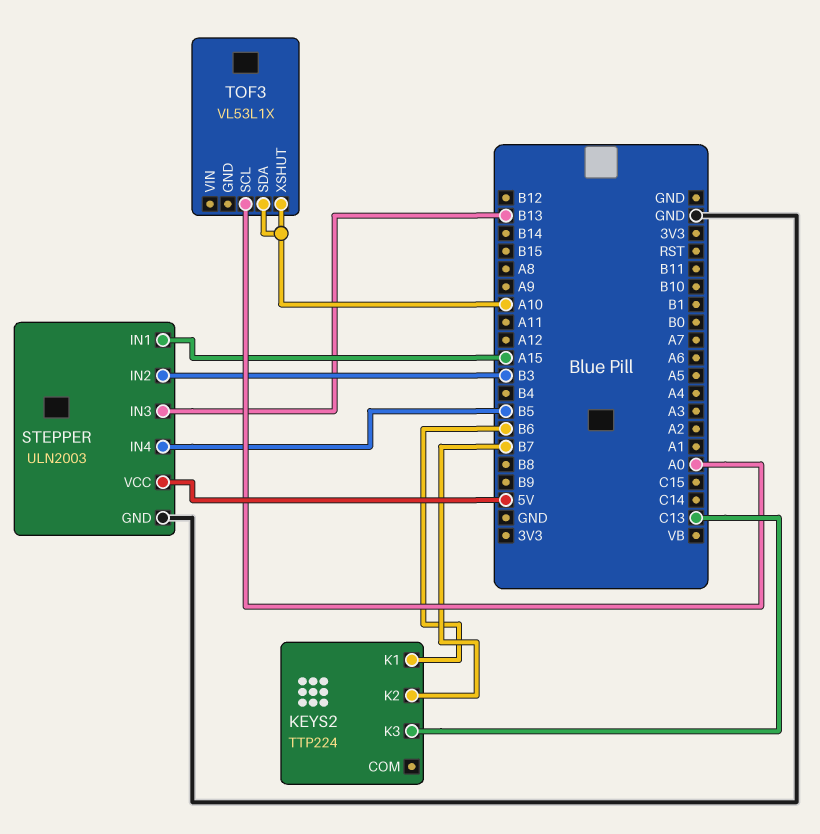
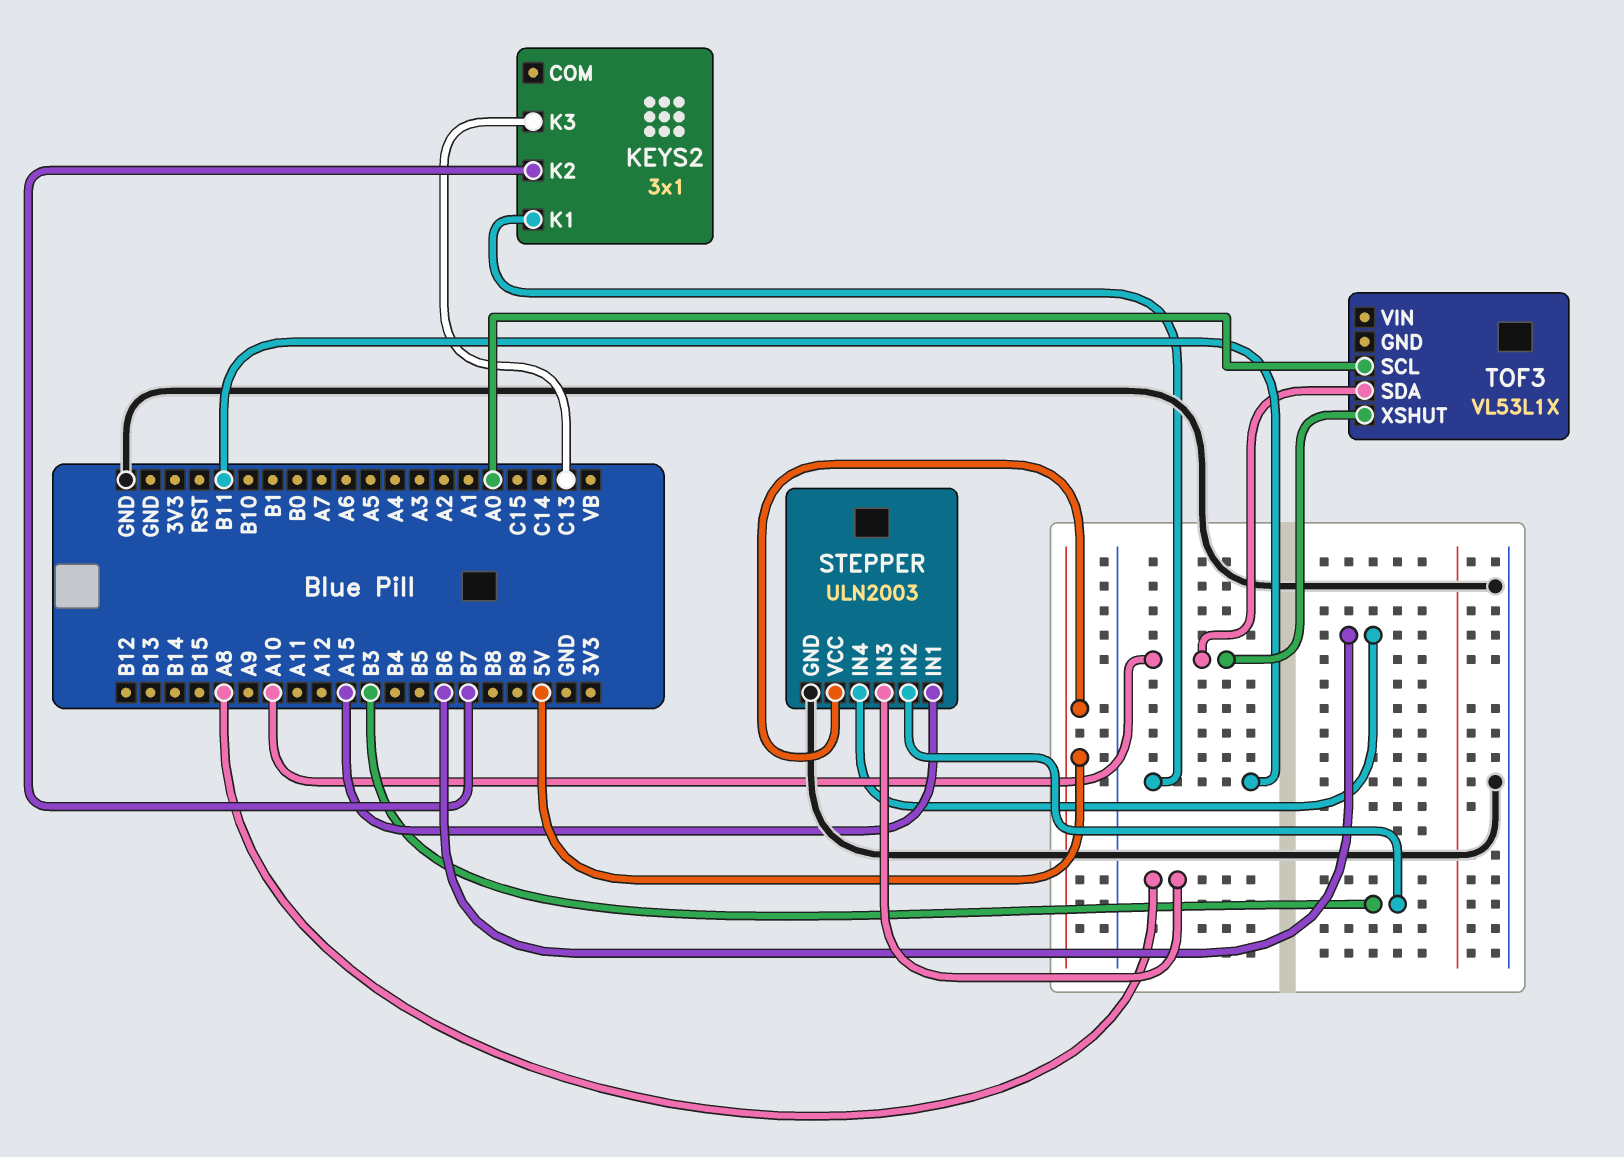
KEYS2: TTP224 -> 3x1
KEYS2 pin K1: B6 -> B11
STEPPER pin IN3: B13 -> A8
STEPPER pin IN4: B5 -> B6

